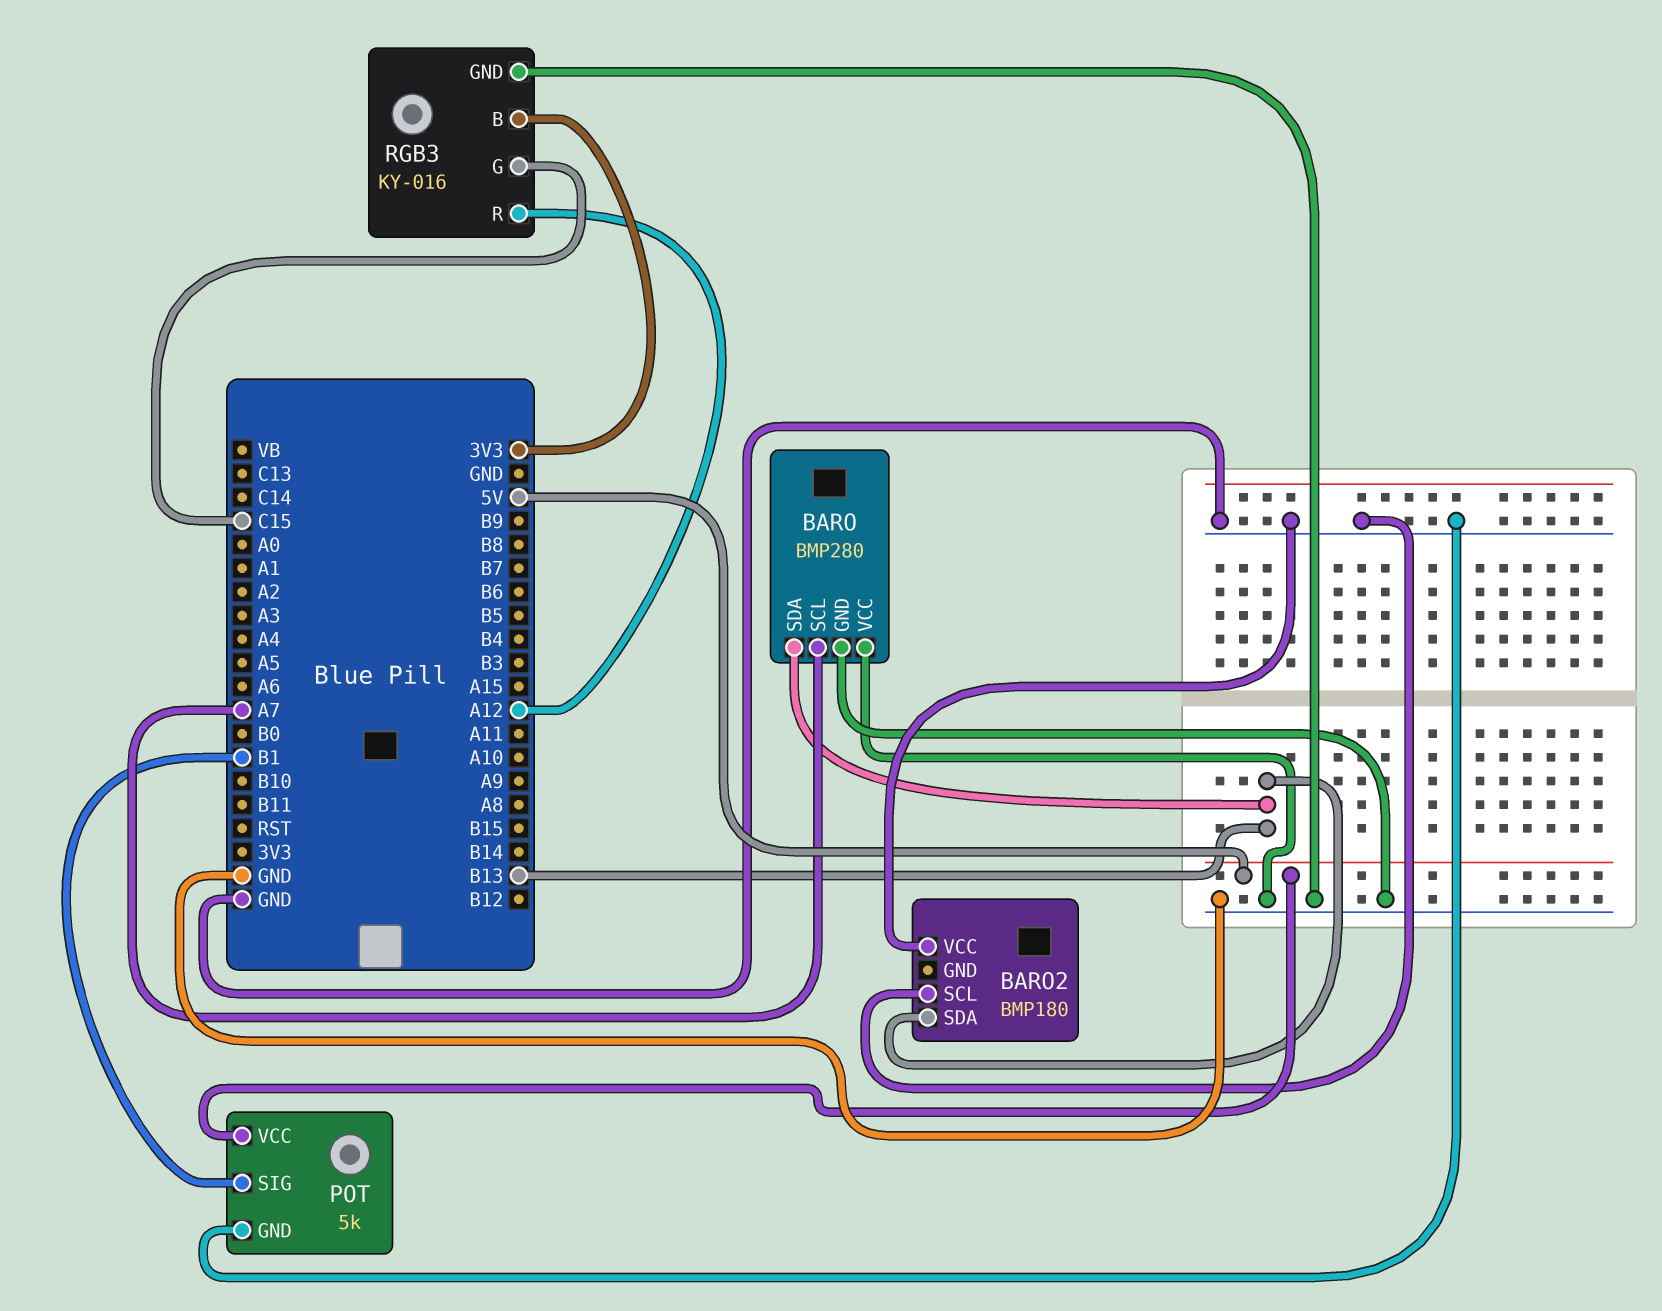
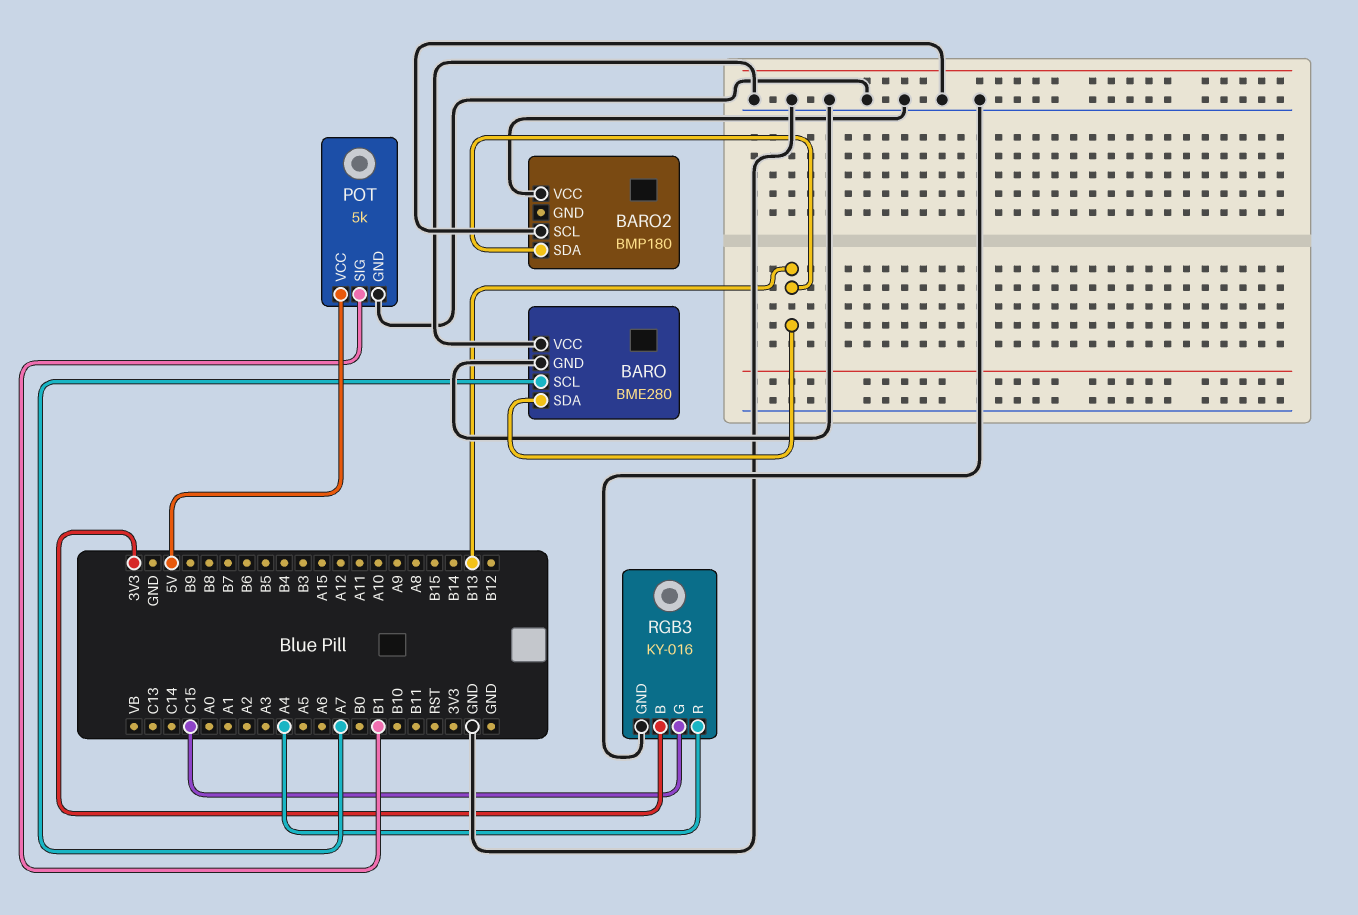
BARO: BMP280 -> BME280
RGB3 pin R: A12 -> A4

